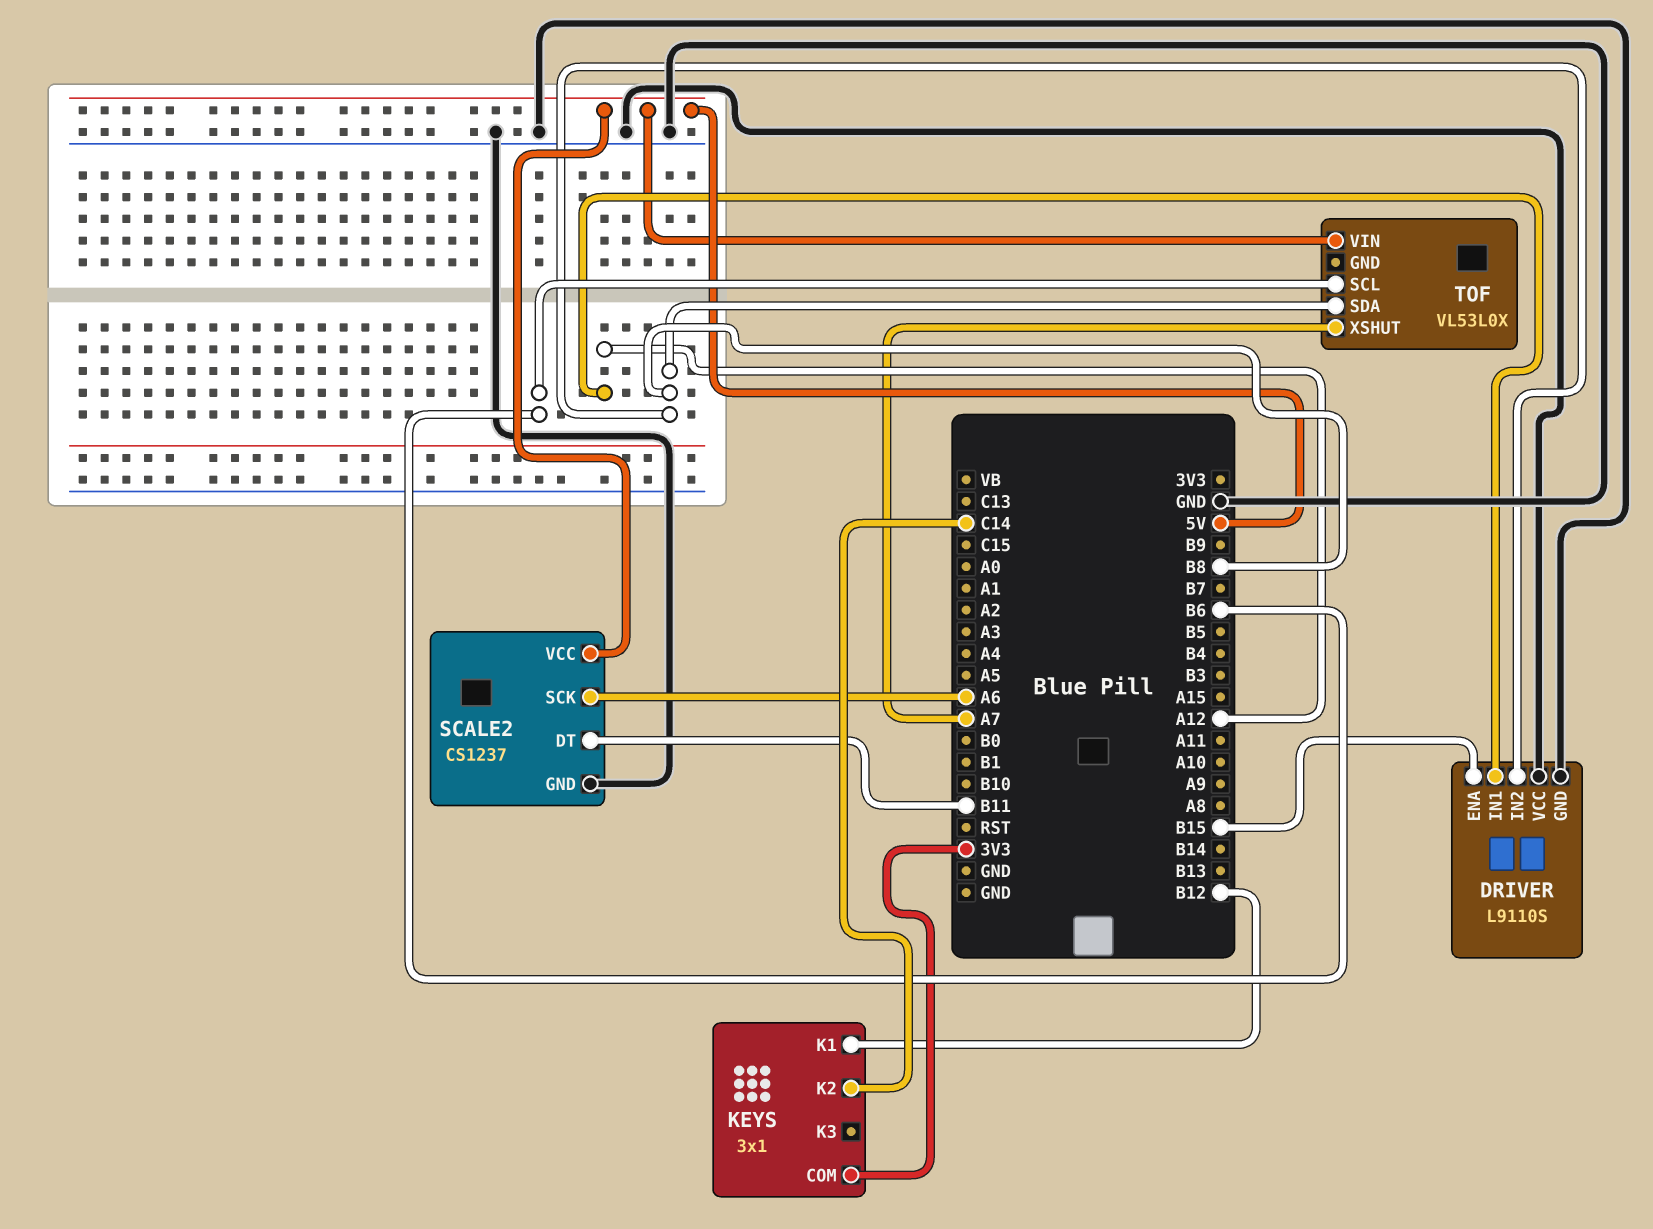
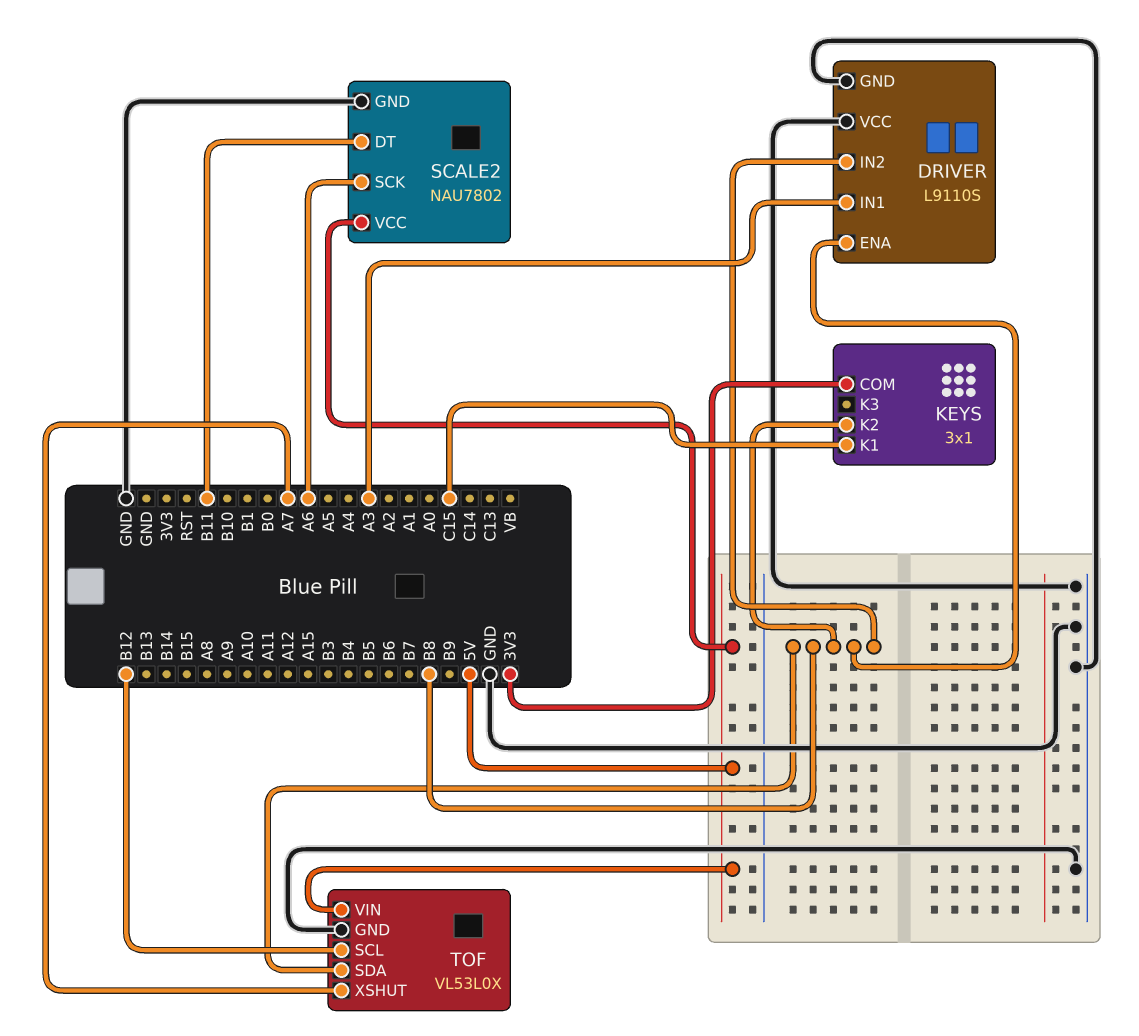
DRIVER pin ENA: B15 -> B8
DRIVER pin IN1: A12 -> A3
KEYS pin K1: B12 -> C15
KEYS pin K2: C14 -> B8
SCALE2: CS1237 -> NAU7802
TOF pin GND: none -> GND
TOF pin SCL: B6 -> B12

